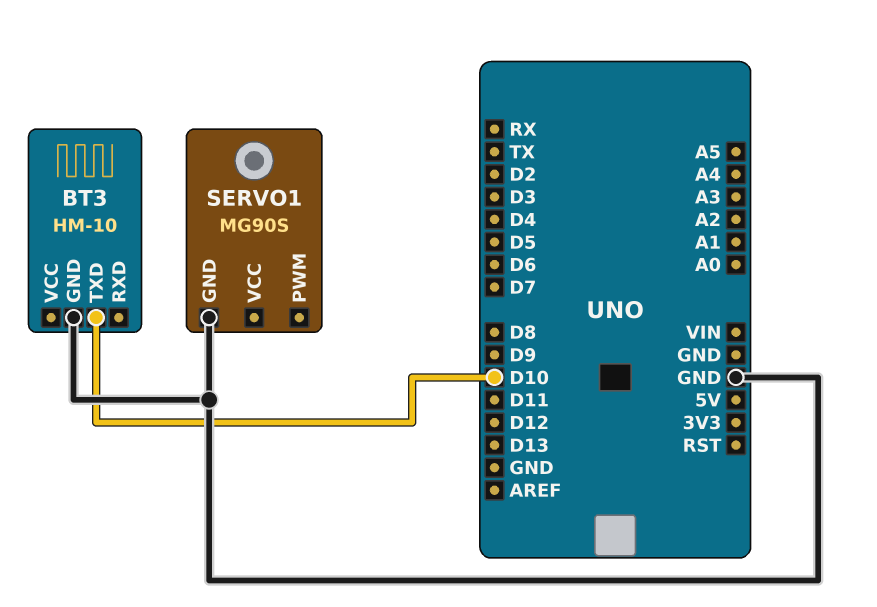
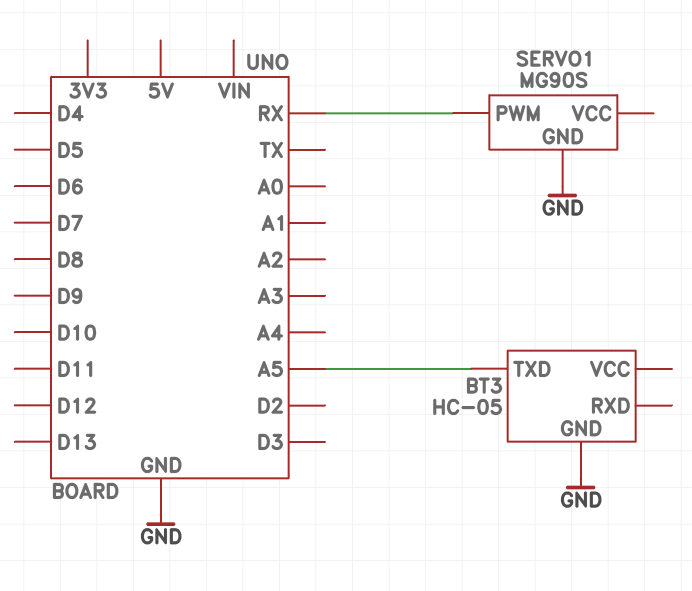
BT3: HM-10 -> HC-05
BT3 pin TXD: D10 -> A5
SERVO1 pin PWM: none -> RX

